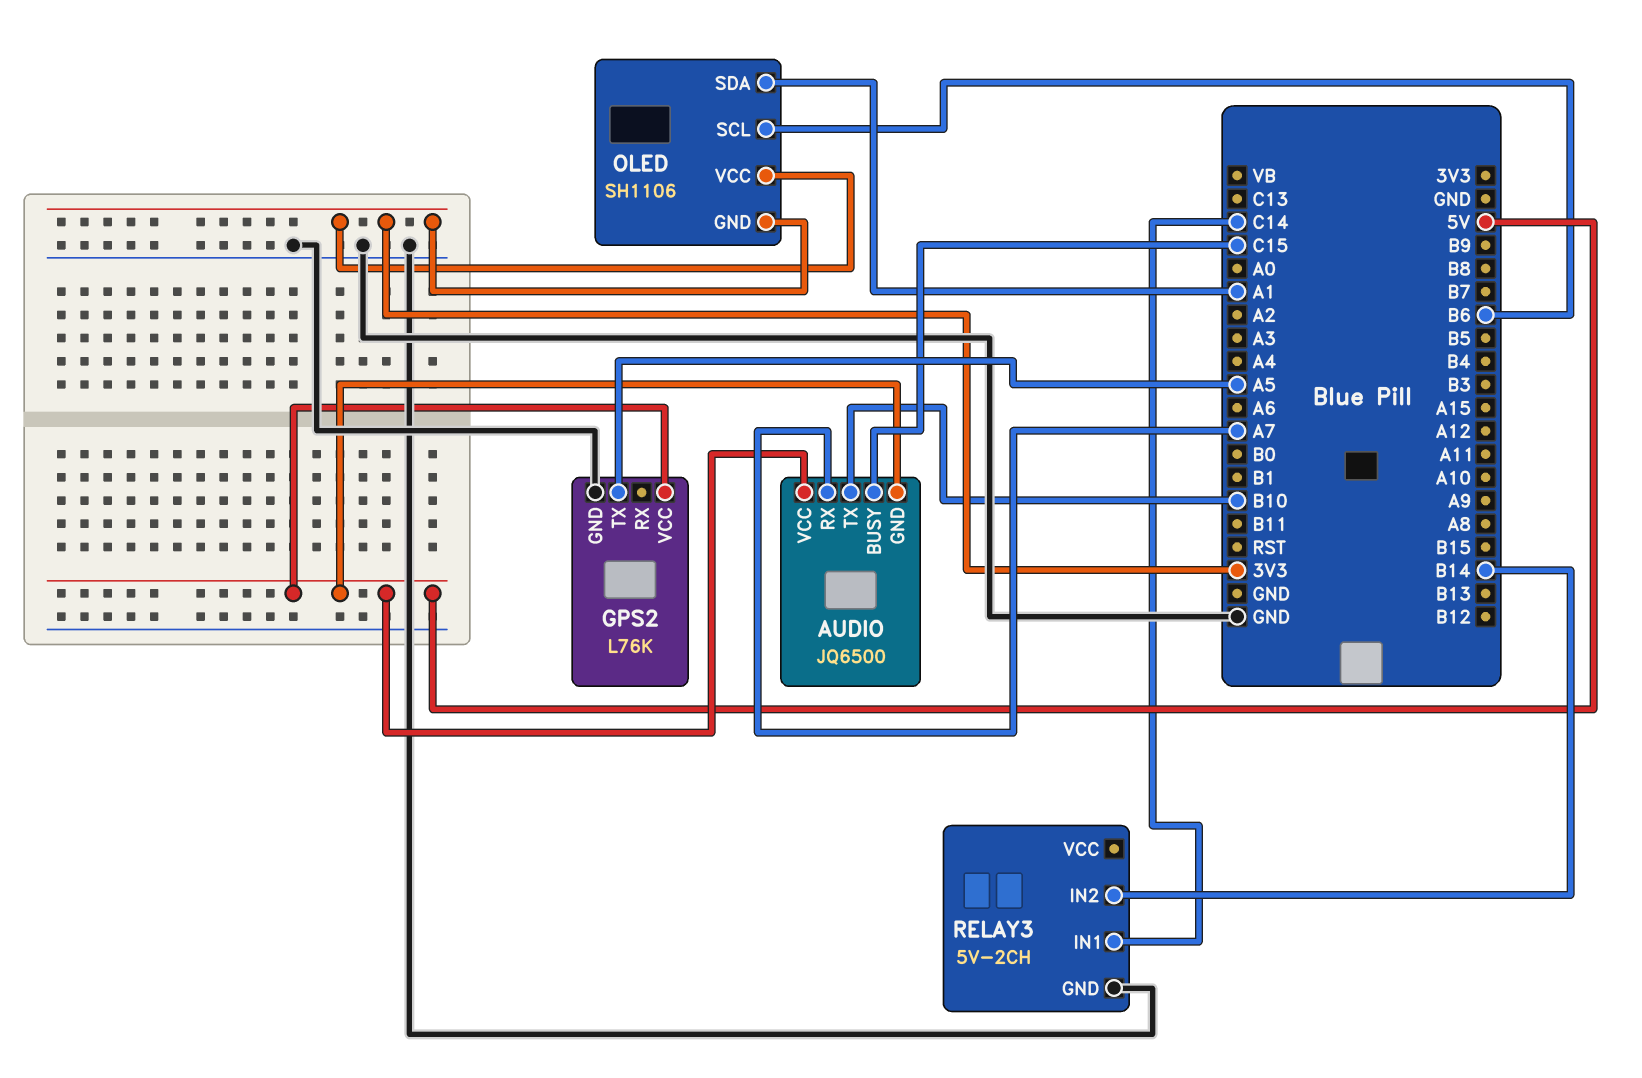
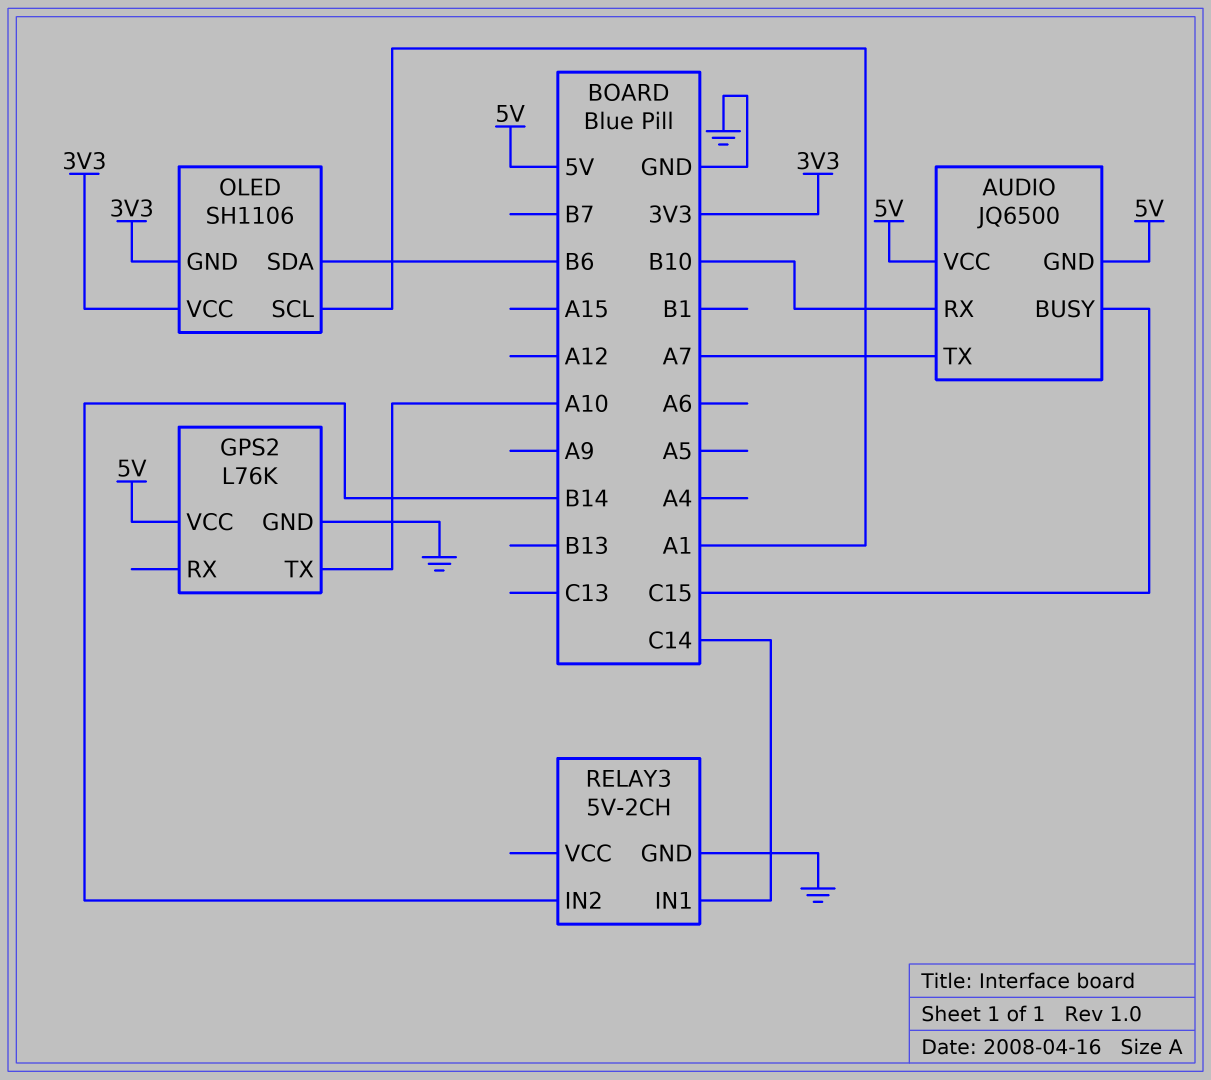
AUDIO pin RX: A7 -> B10
AUDIO pin TX: B10 -> A7
GPS2 pin TX: A5 -> A10
OLED pin SCL: B6 -> A1
OLED pin SDA: A1 -> B6

